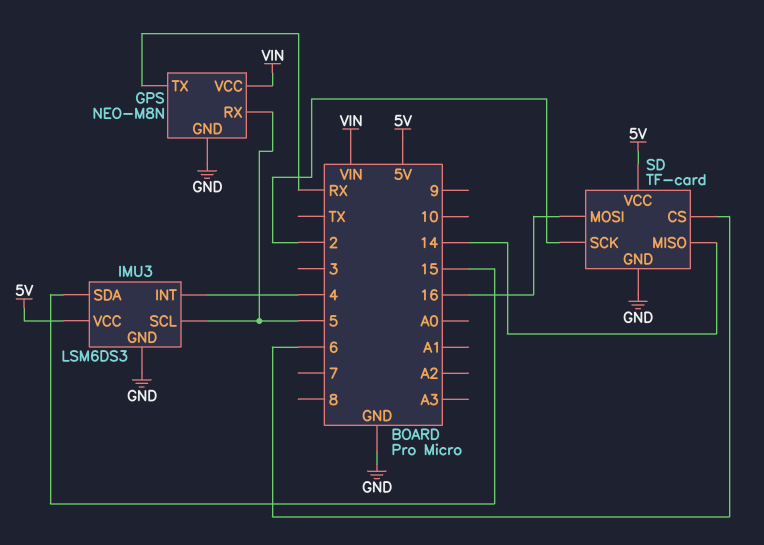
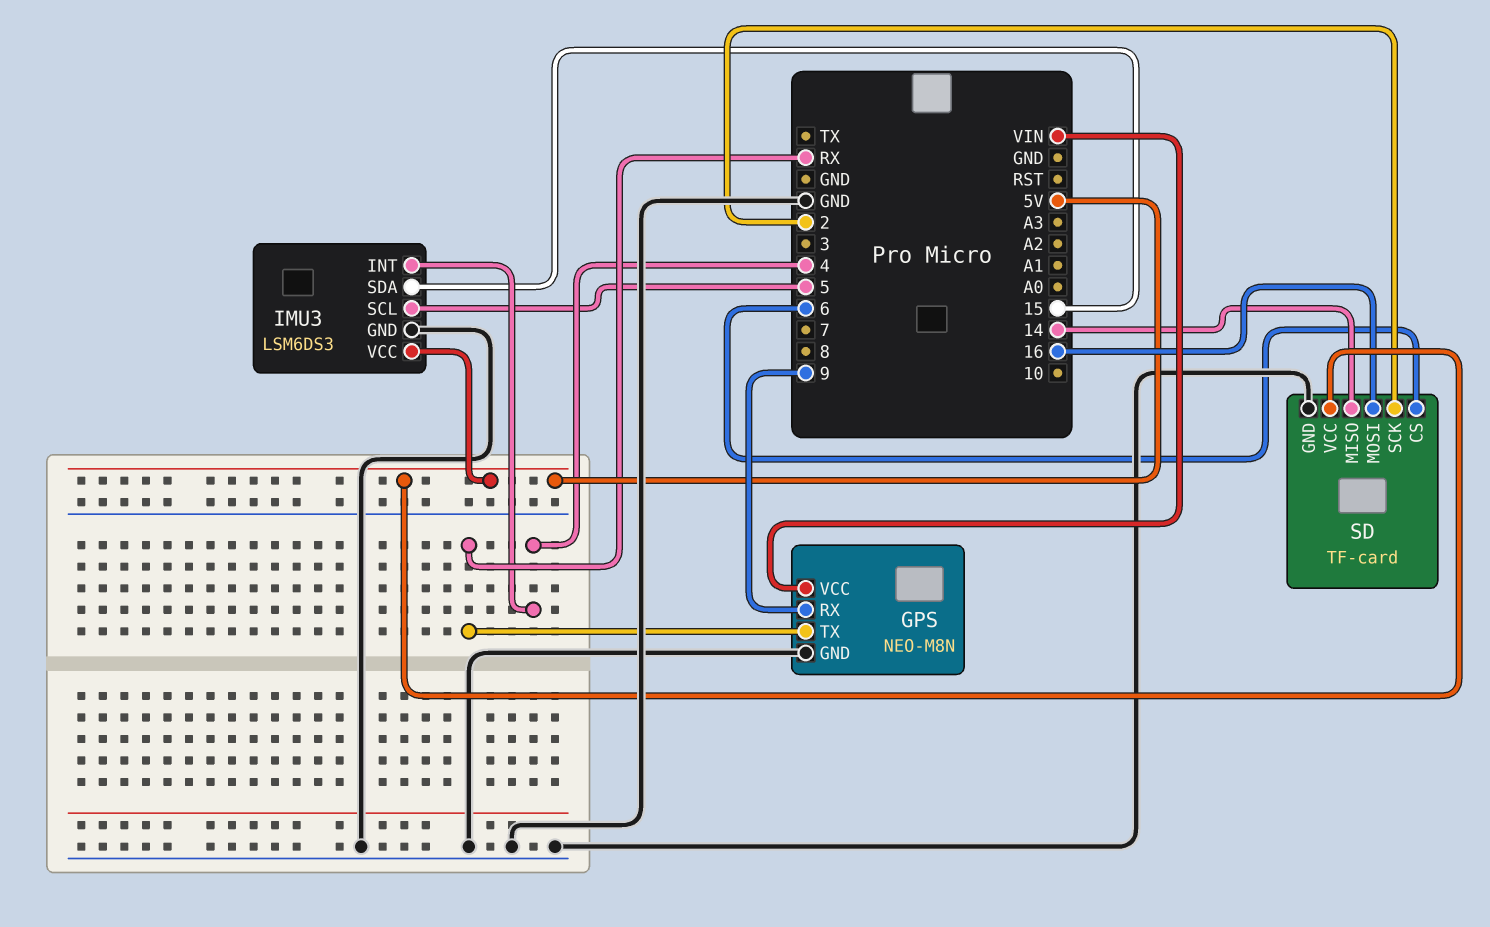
GPS pin RX: 5 -> 9

